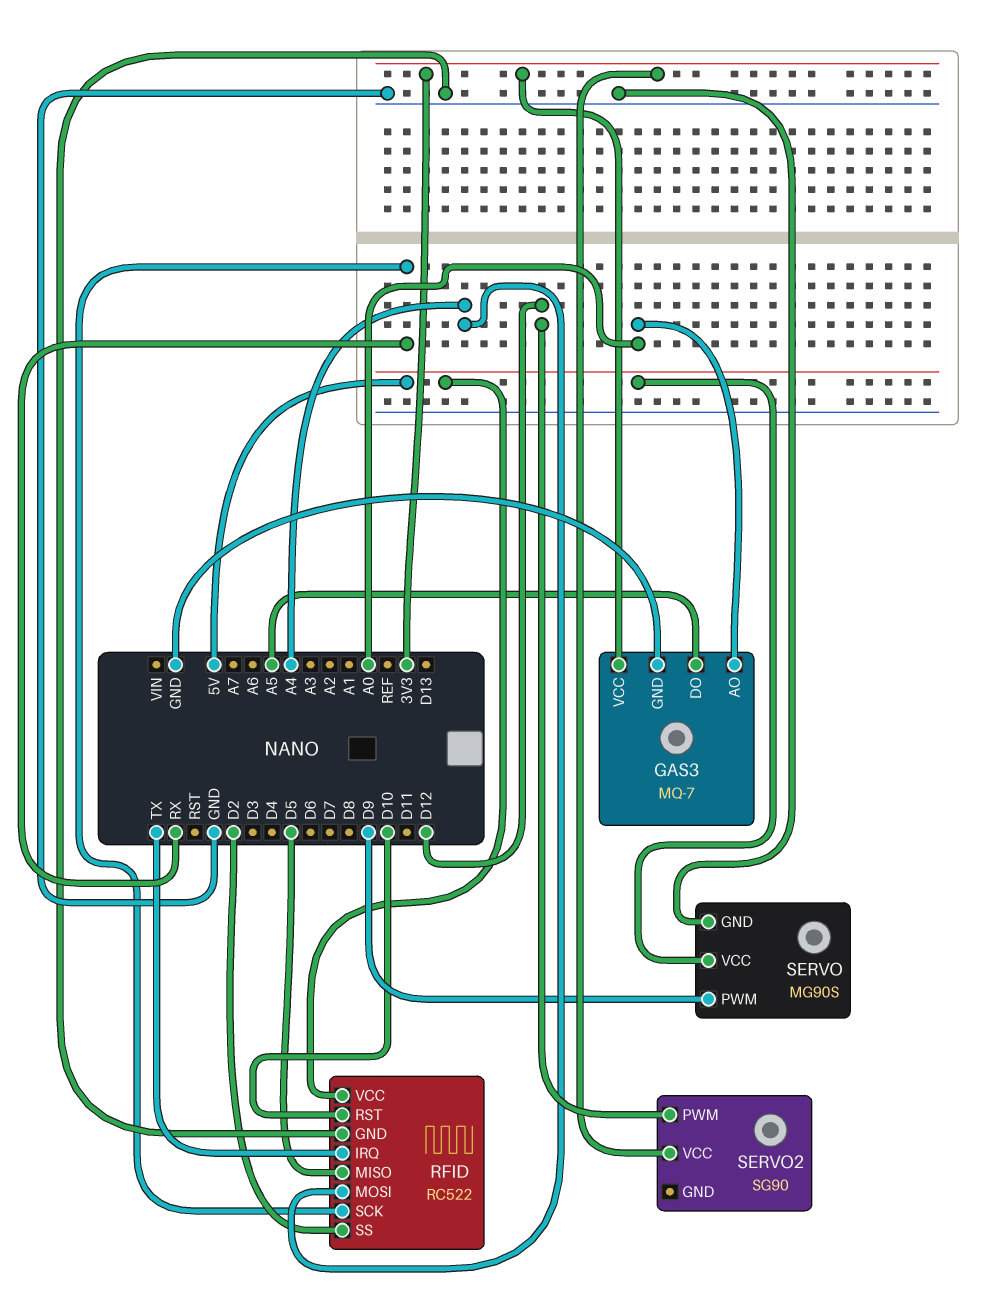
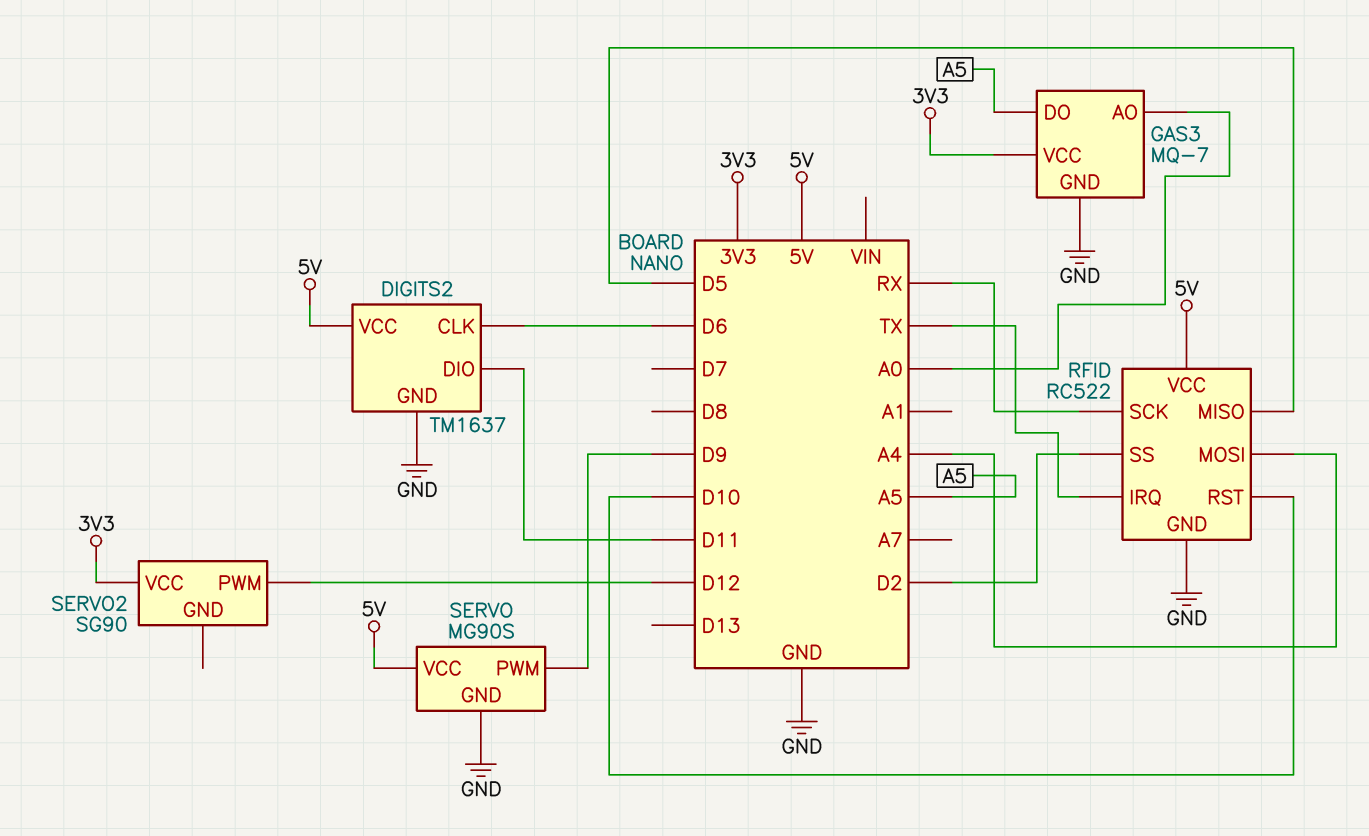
DIGITS2: none -> TM1637
DIGITS2 pin CLK: none -> D6
DIGITS2 pin DIO: none -> D11
DIGITS2 pin GND: none -> GND
DIGITS2 pin VCC: none -> 5V

